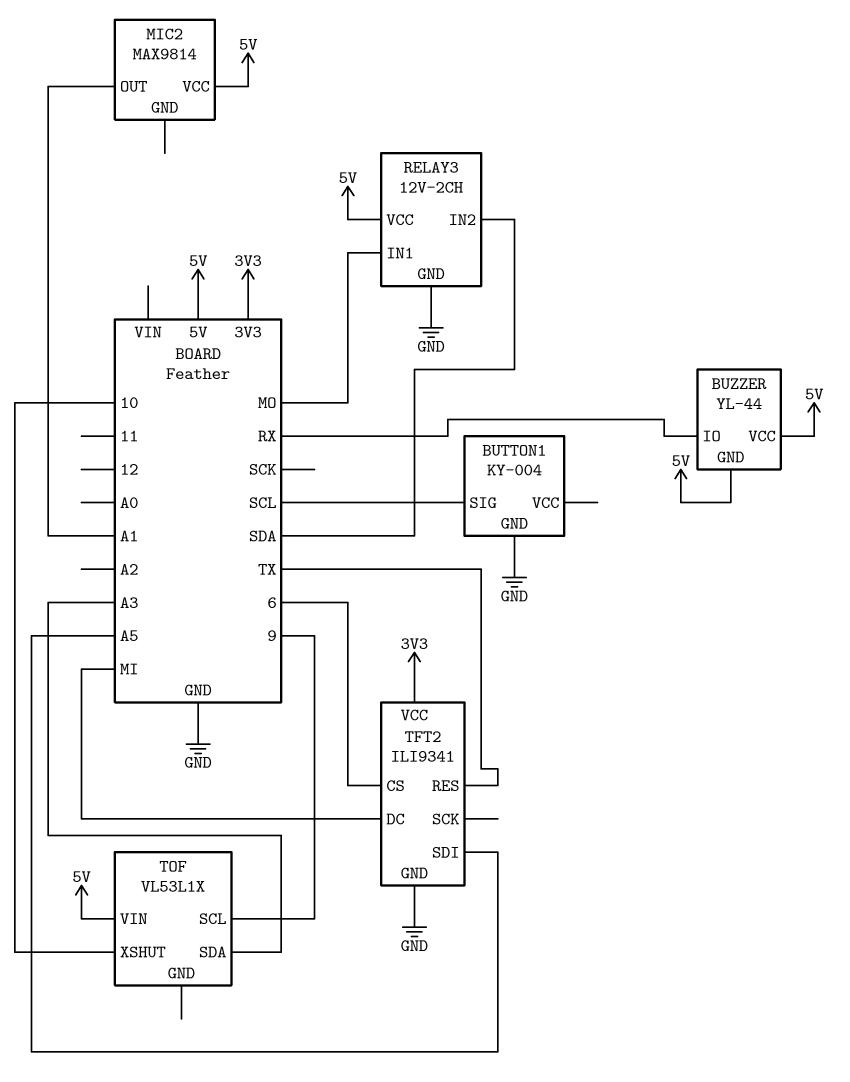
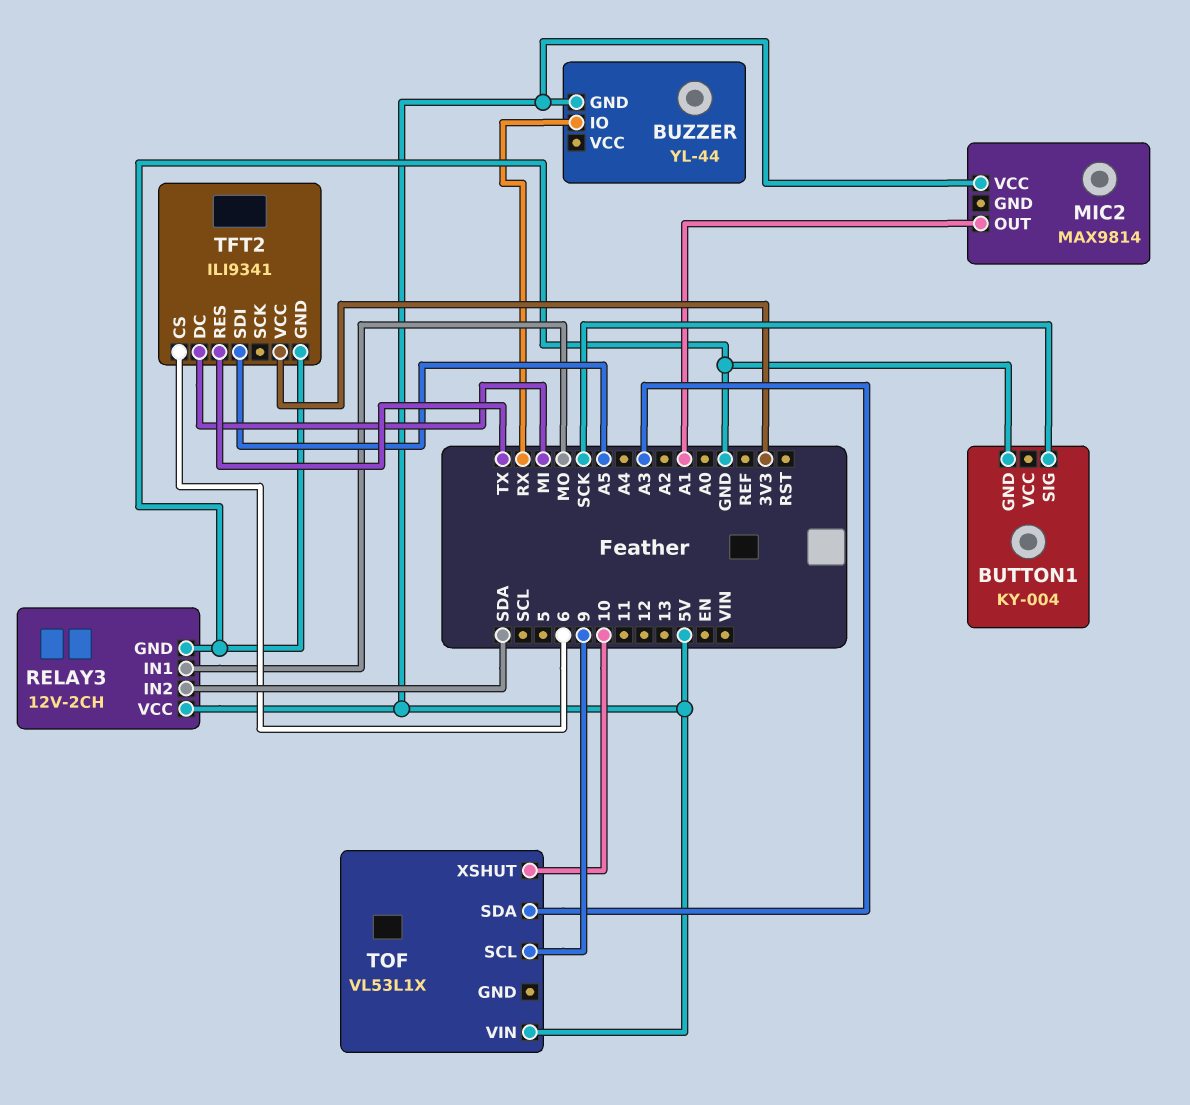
BUTTON1 pin SIG: SCL -> SCK
BUZZER pin VCC: 5V -> none

